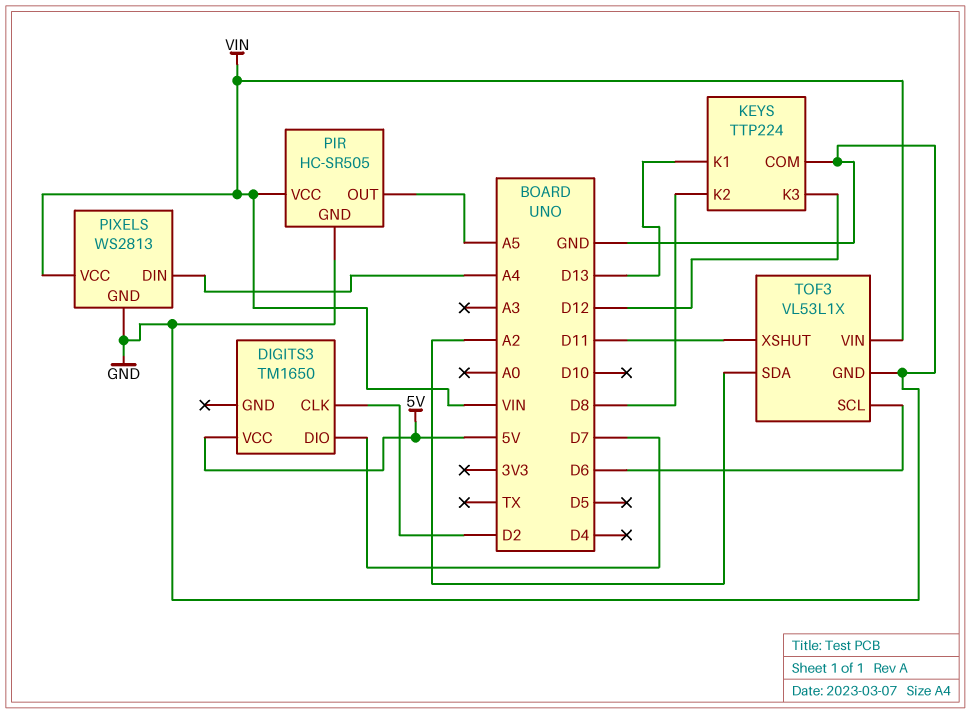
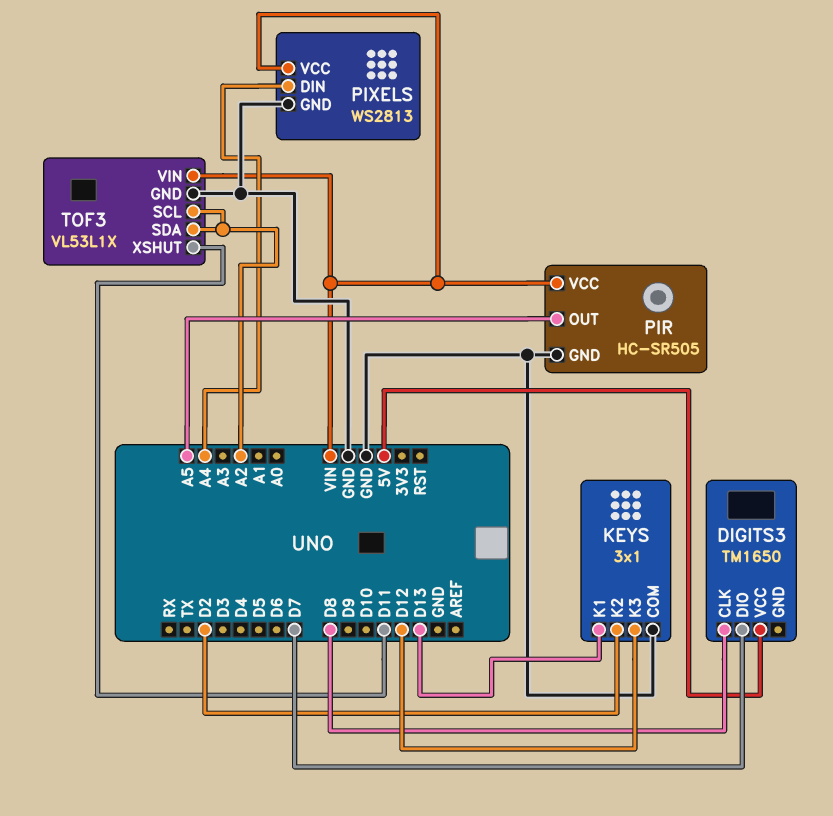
DIGITS3 pin CLK: D2 -> D8
KEYS: TTP224 -> 3x1
KEYS pin K2: D8 -> D2
TOF3 pin SCL: D6 -> A2

